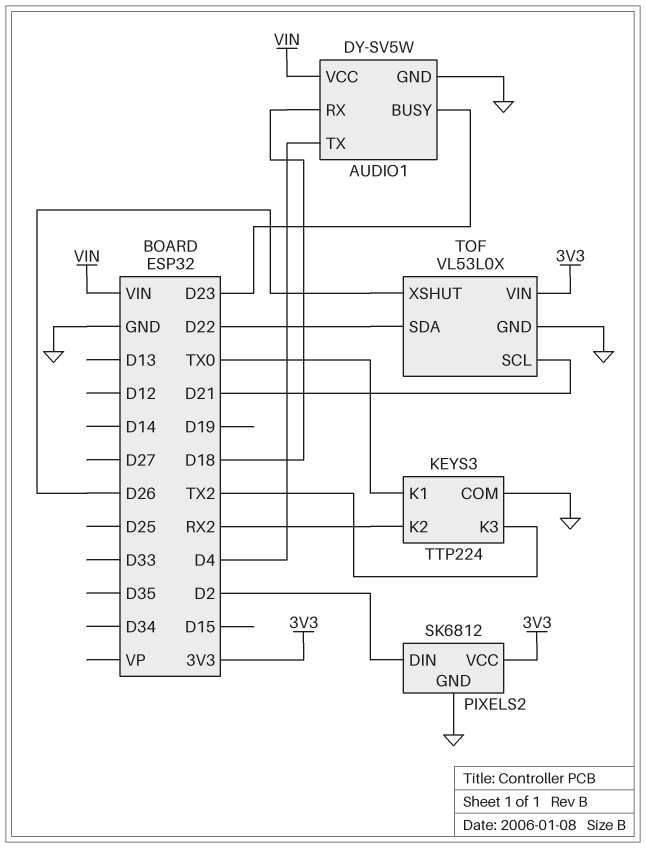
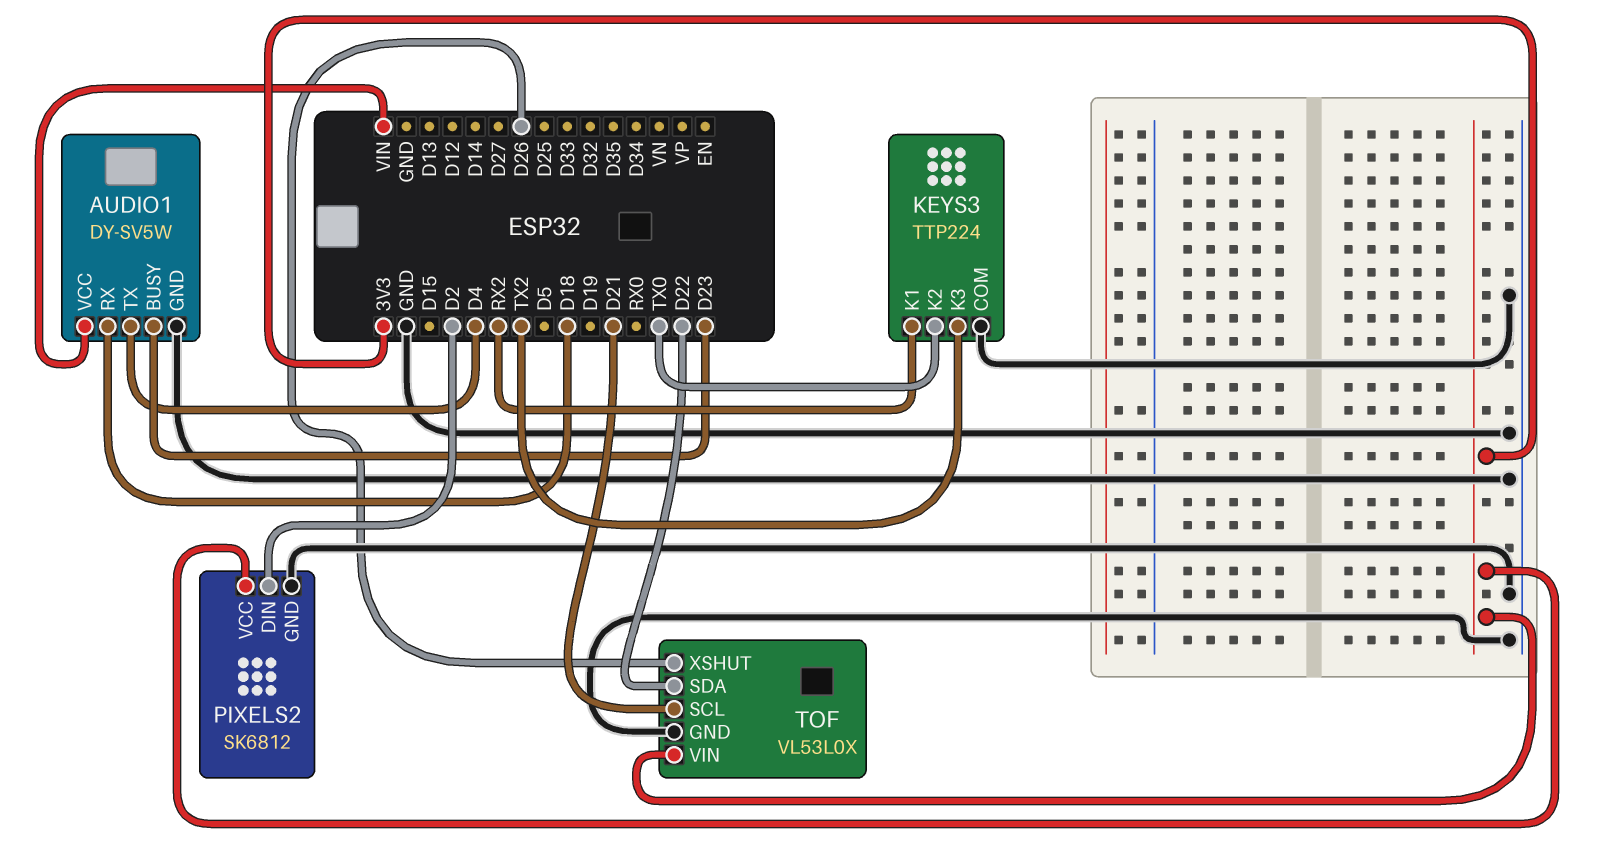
KEYS3 pin K1: TX0 -> RX2
KEYS3 pin K2: RX2 -> TX0

